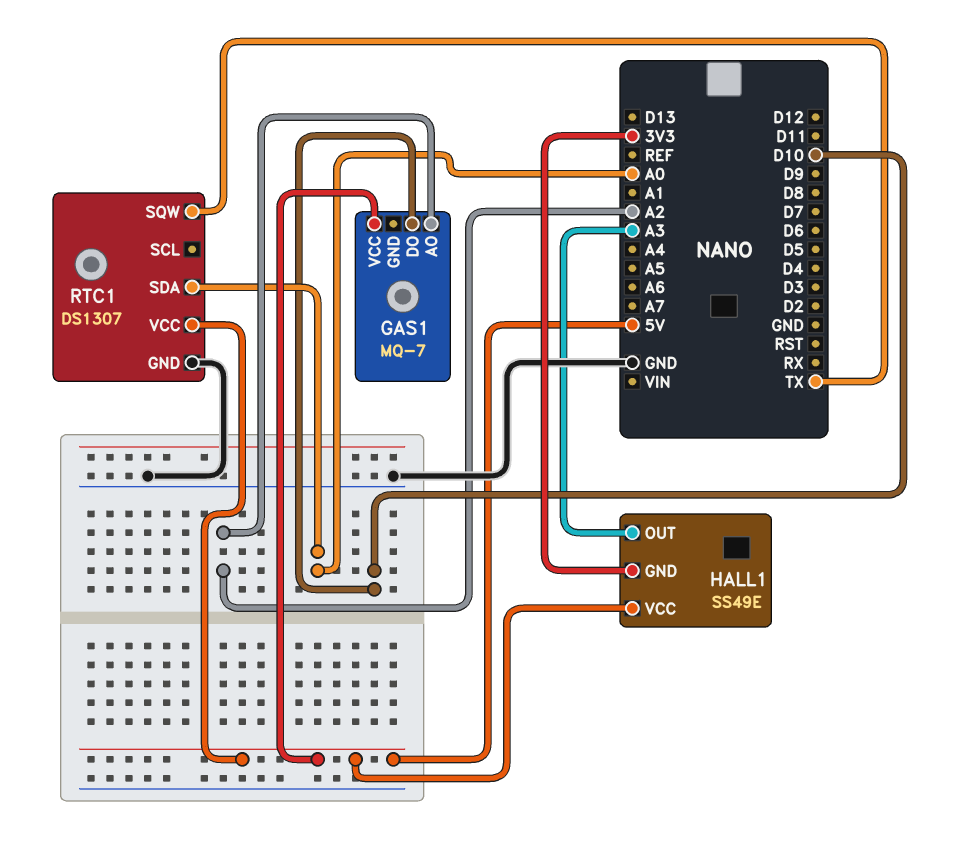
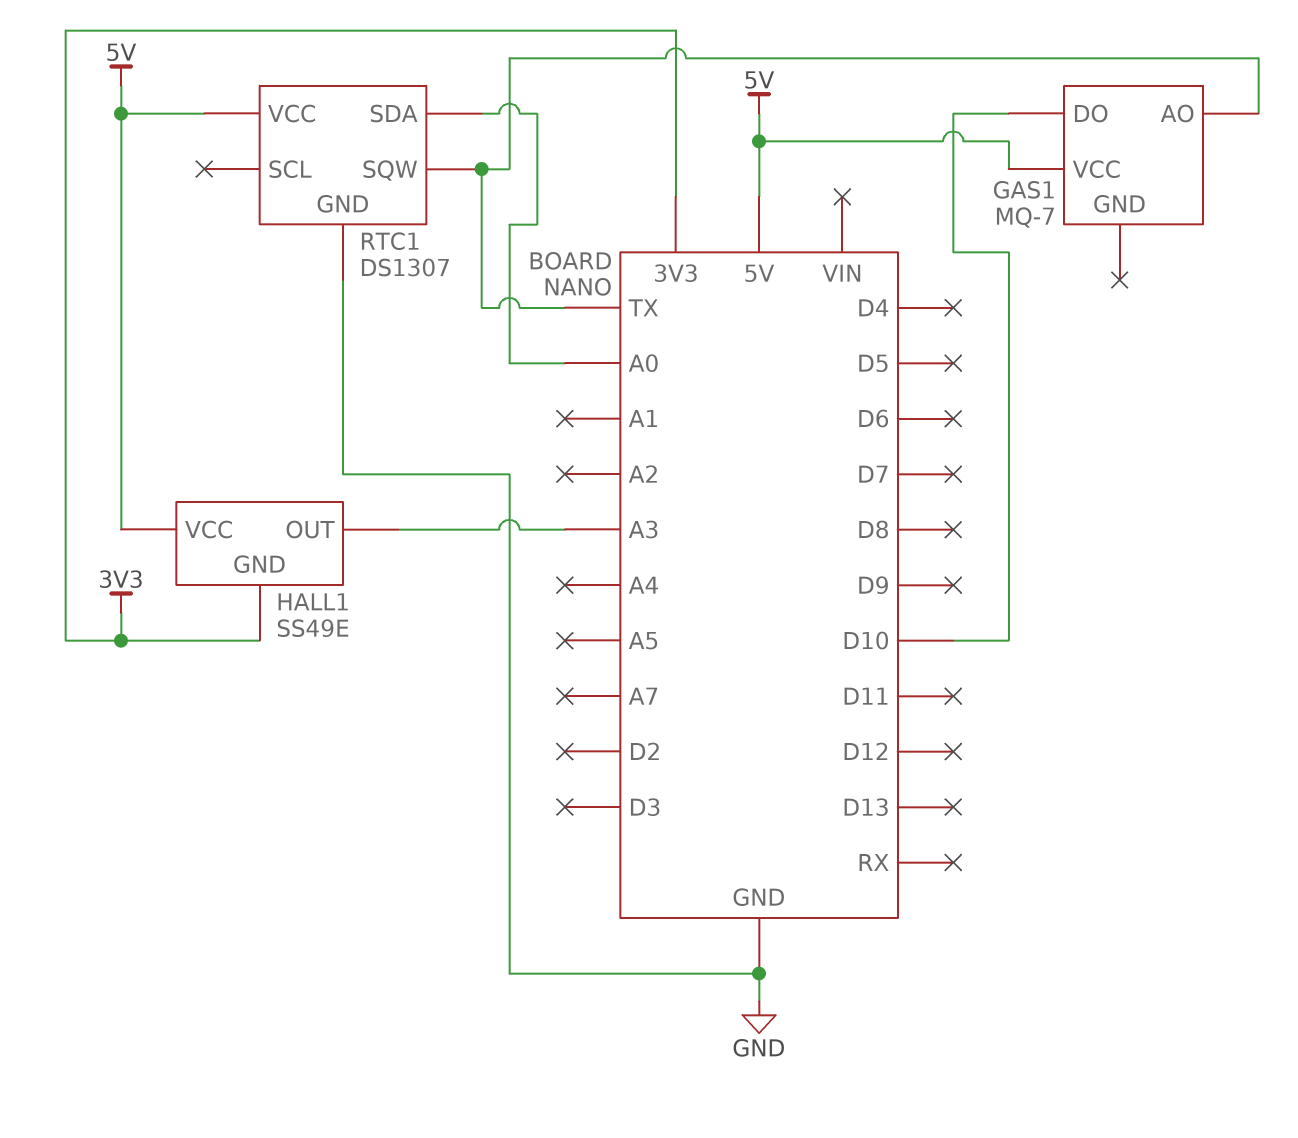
GAS1 pin AO: A2 -> TX

